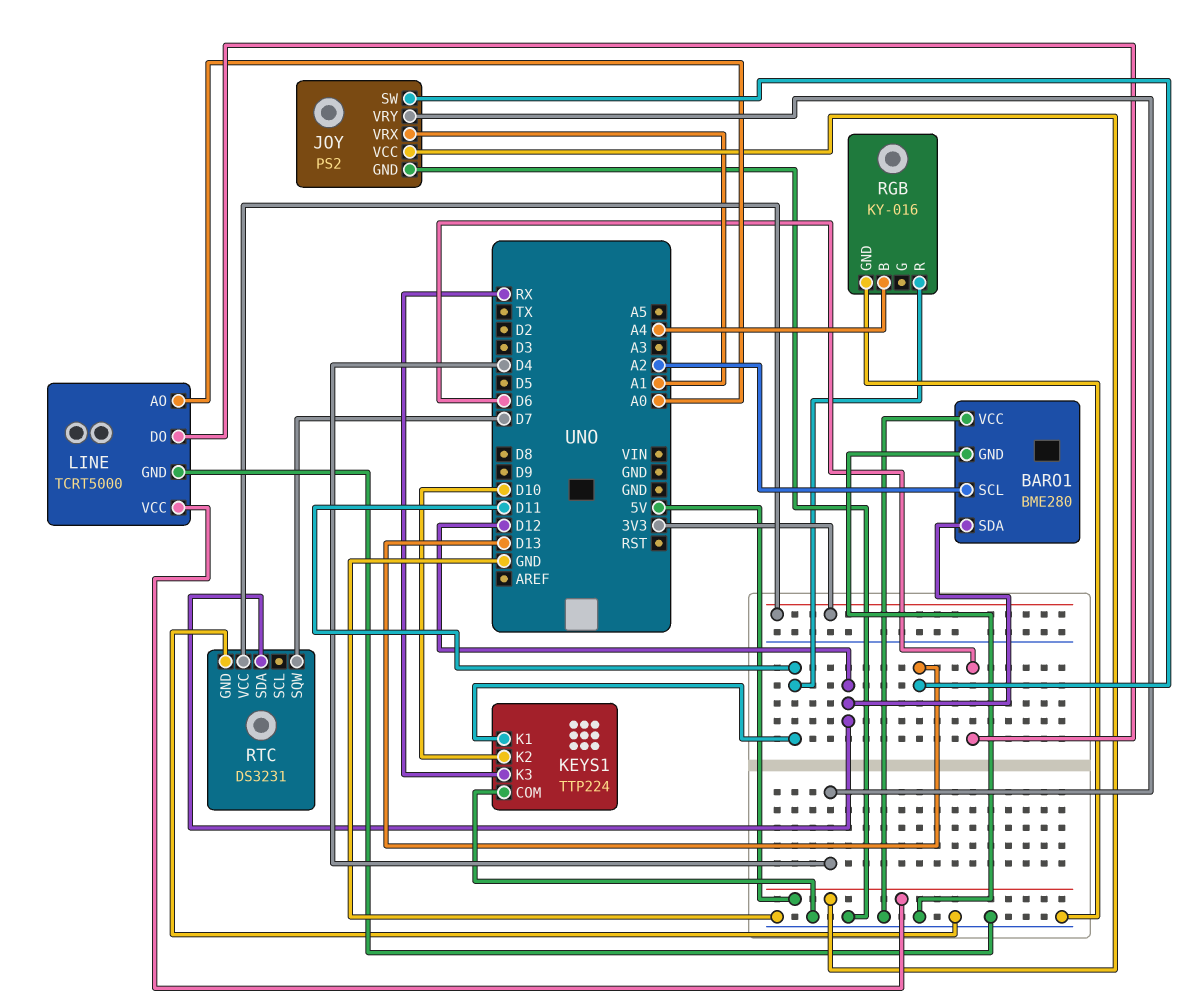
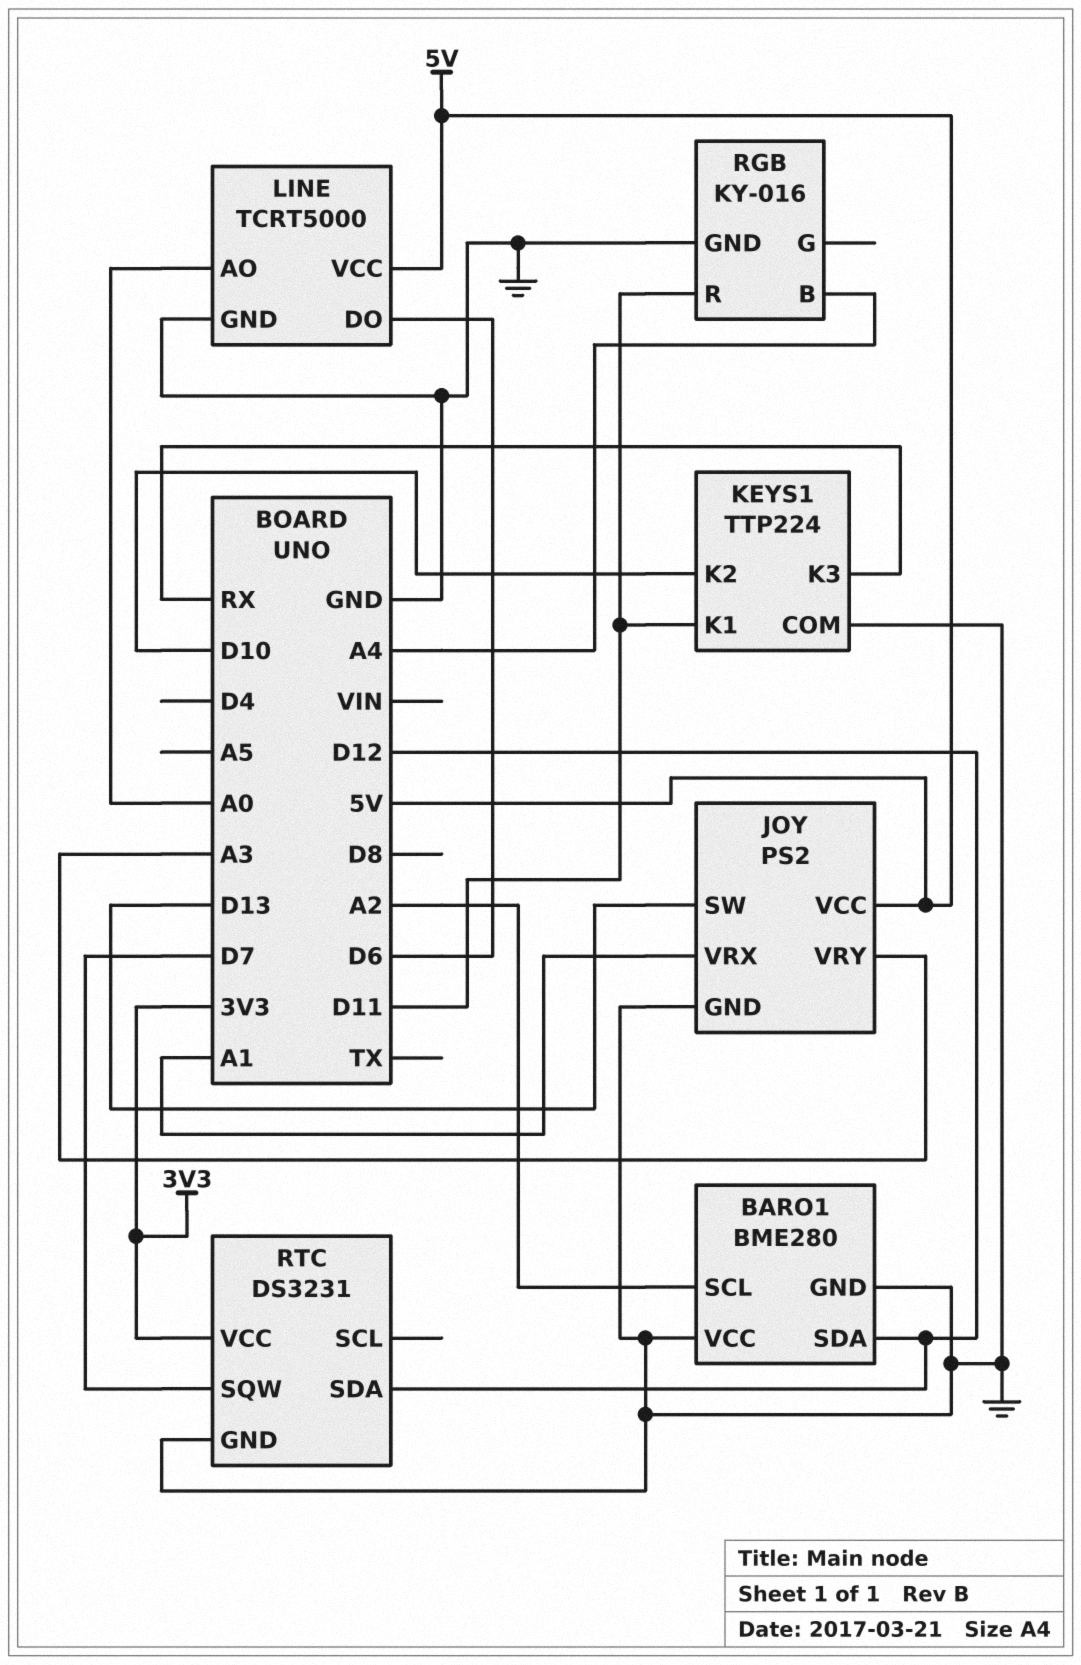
JOY pin VRY: D4 -> A3

